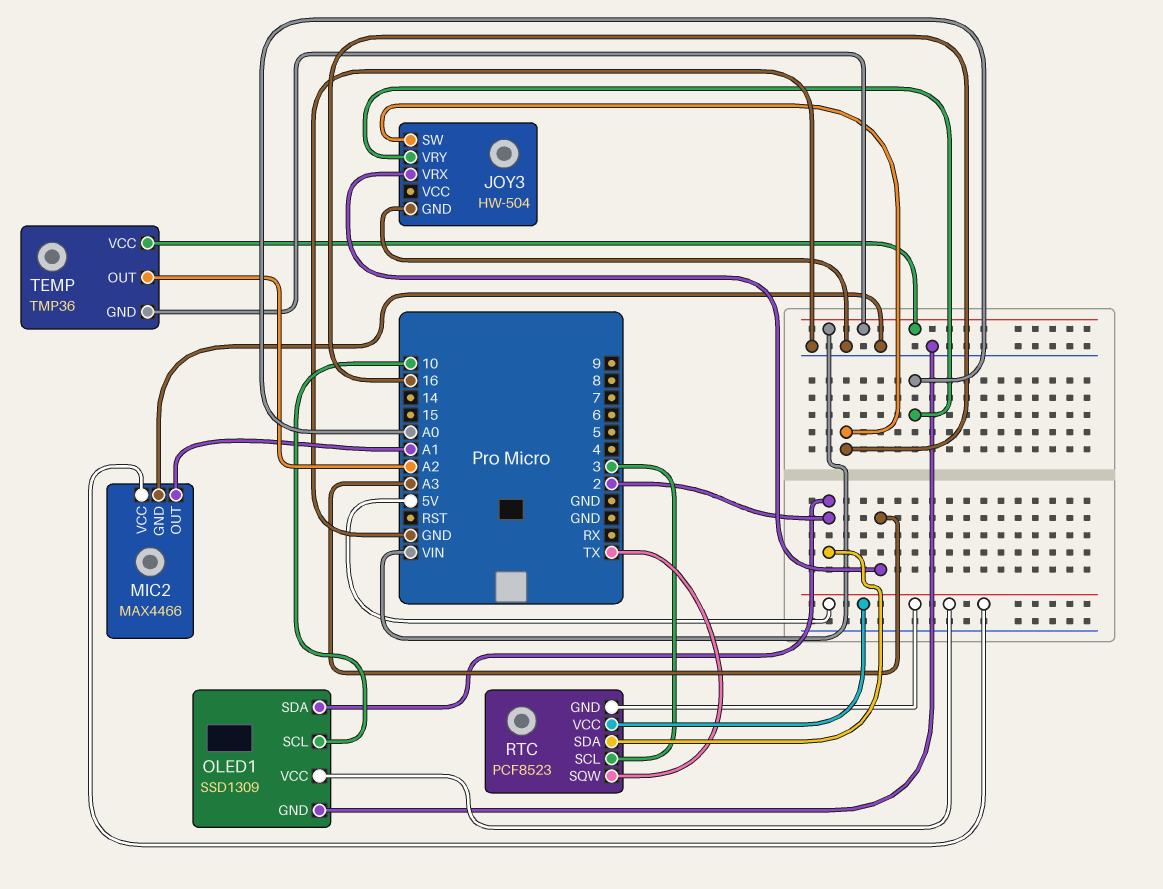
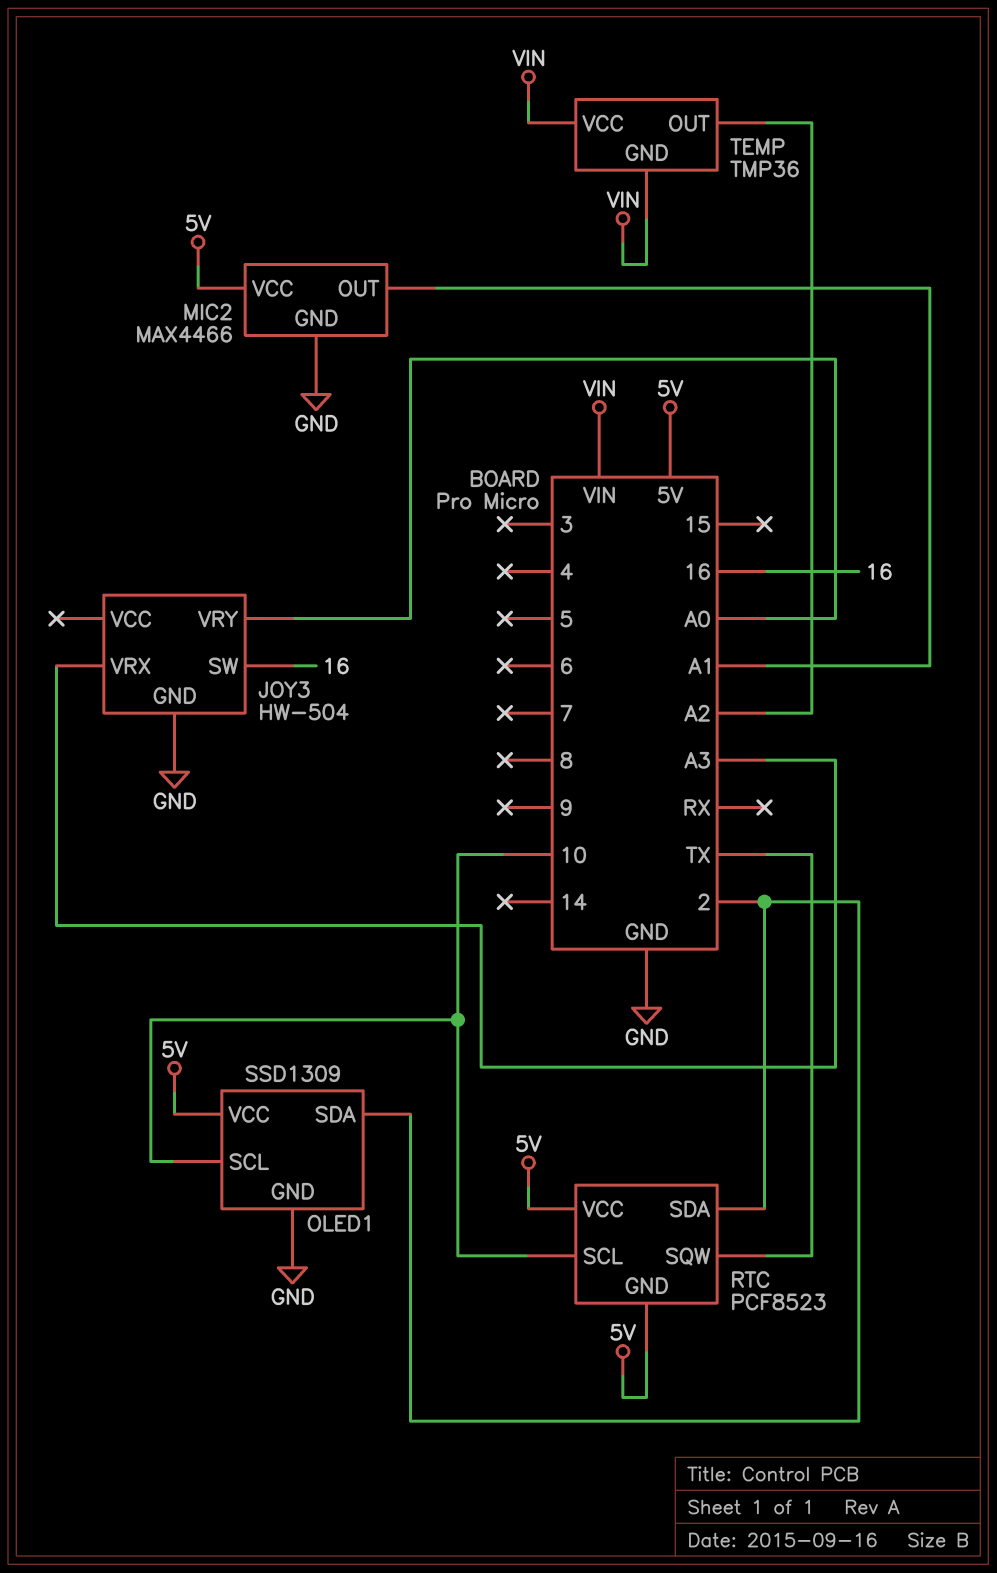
RTC pin SCL: 3 -> 10

